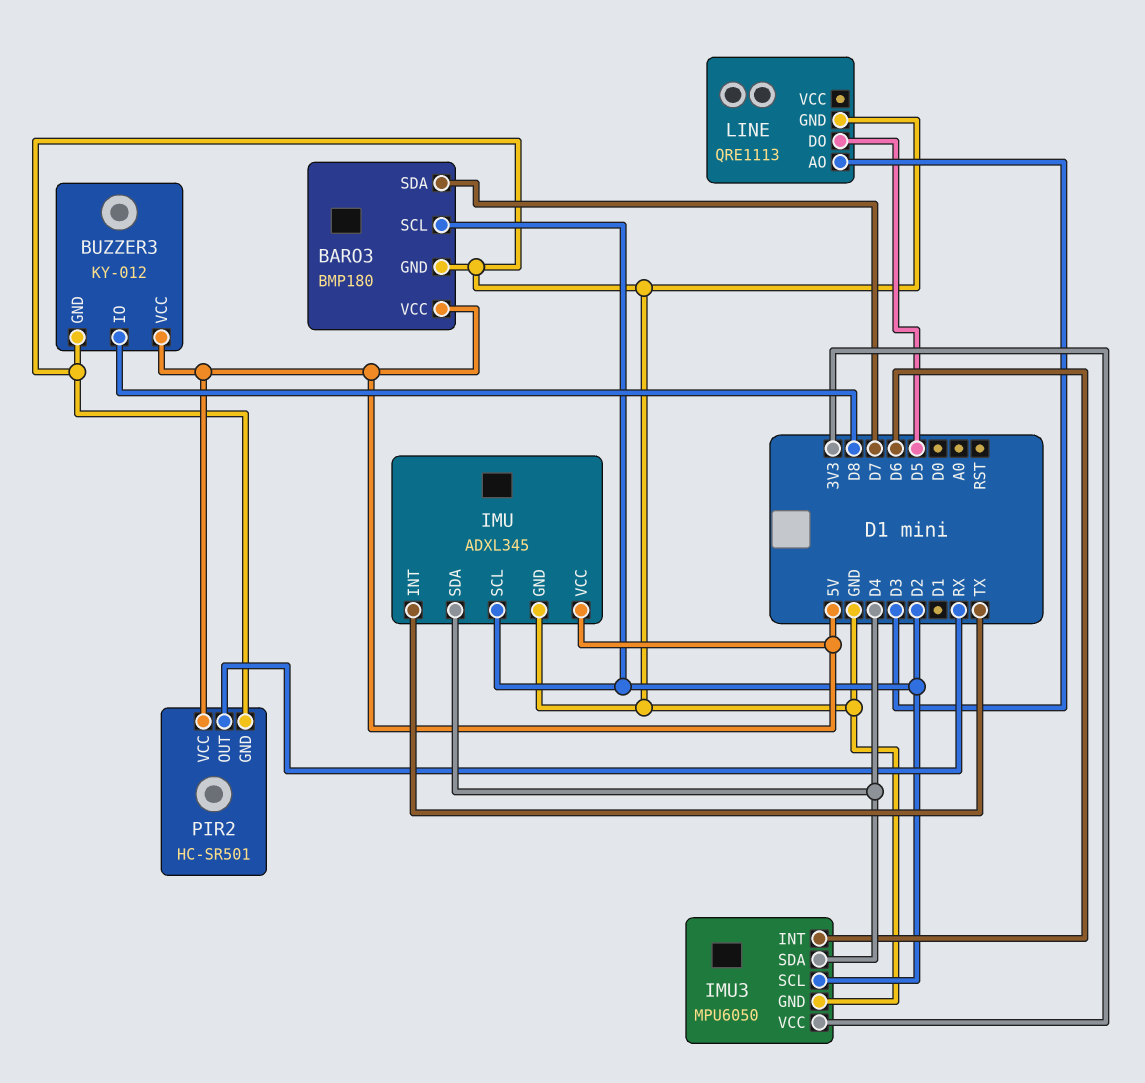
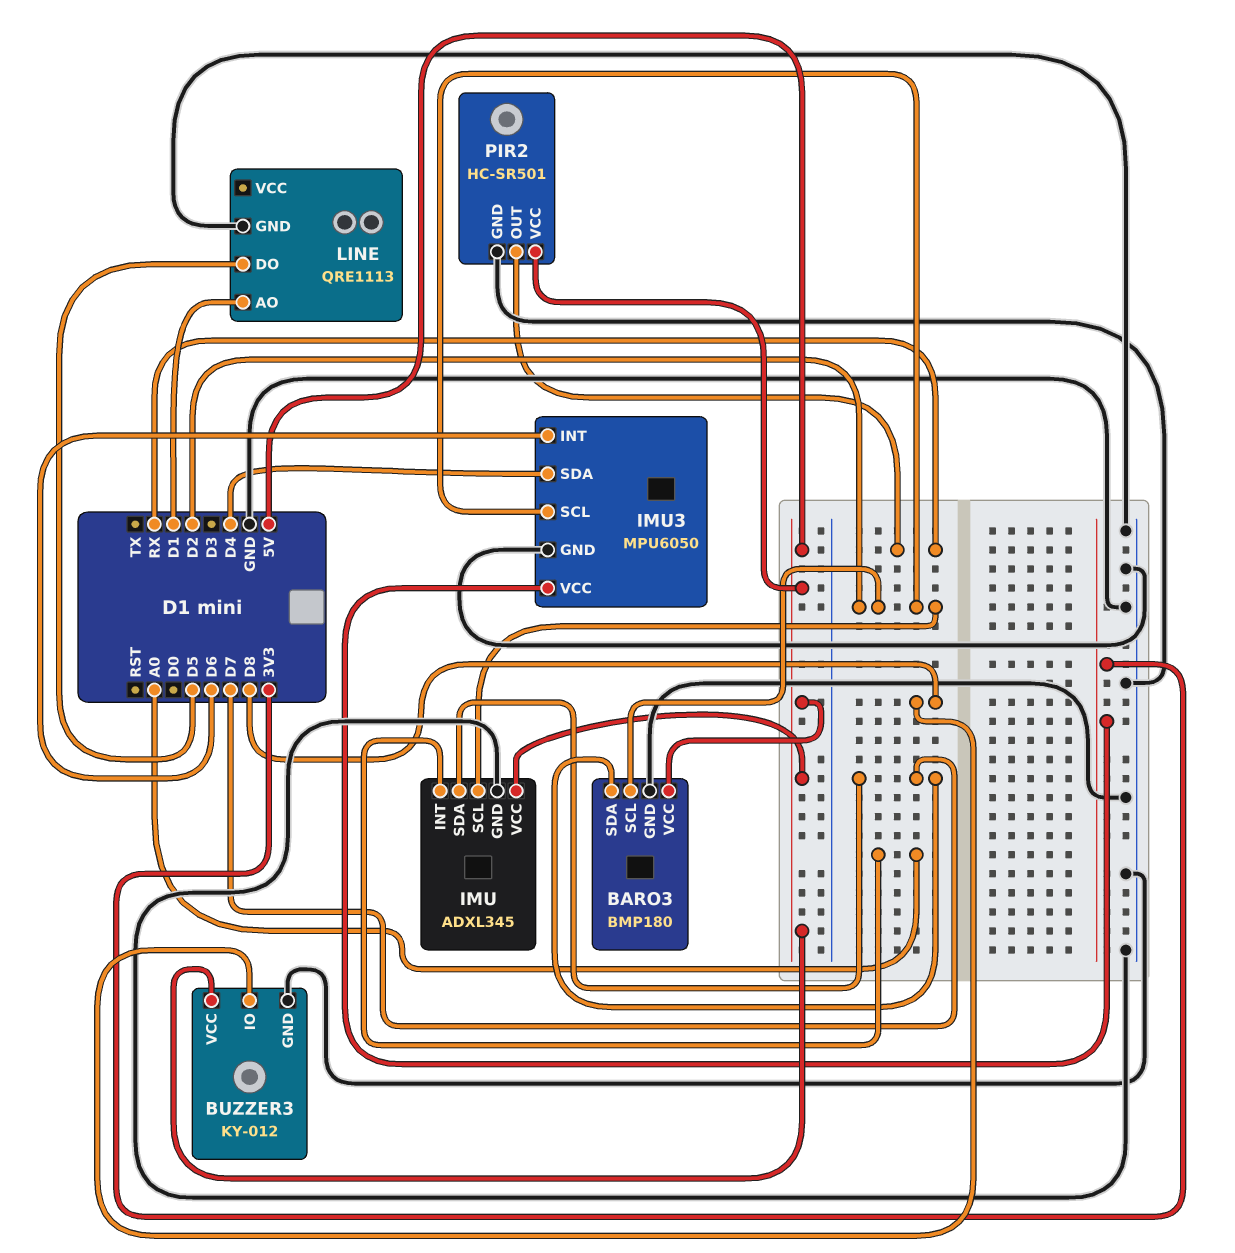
IMU pin INT: TX -> A0
IMU pin SDA: D4 -> D7
LINE pin AO: D3 -> D1

